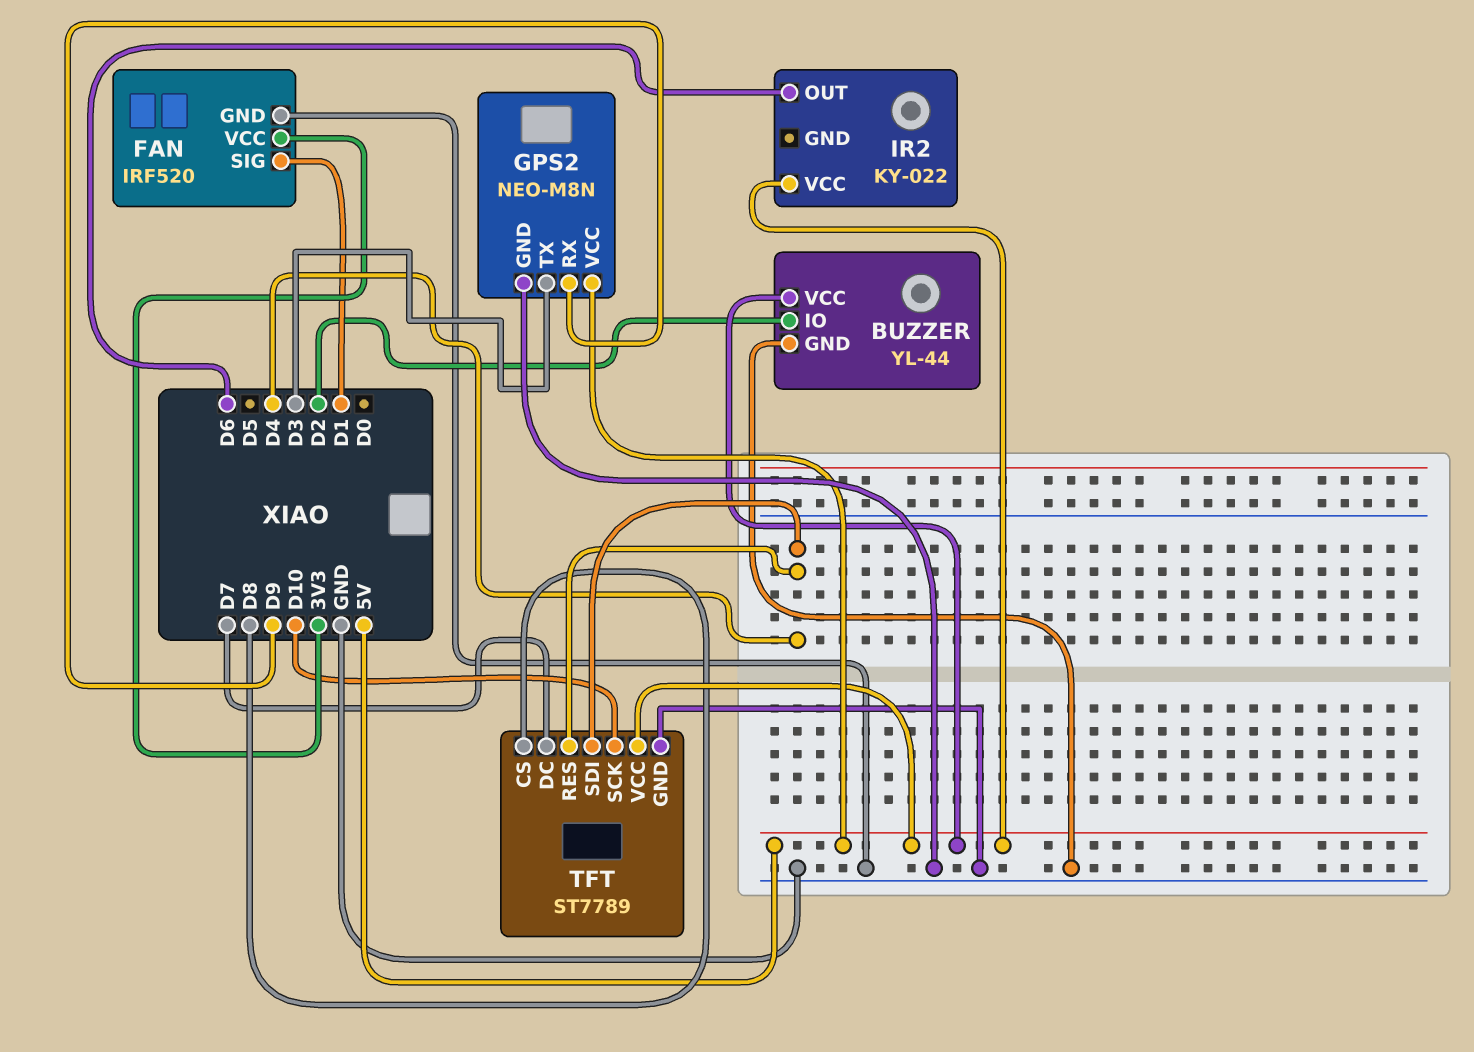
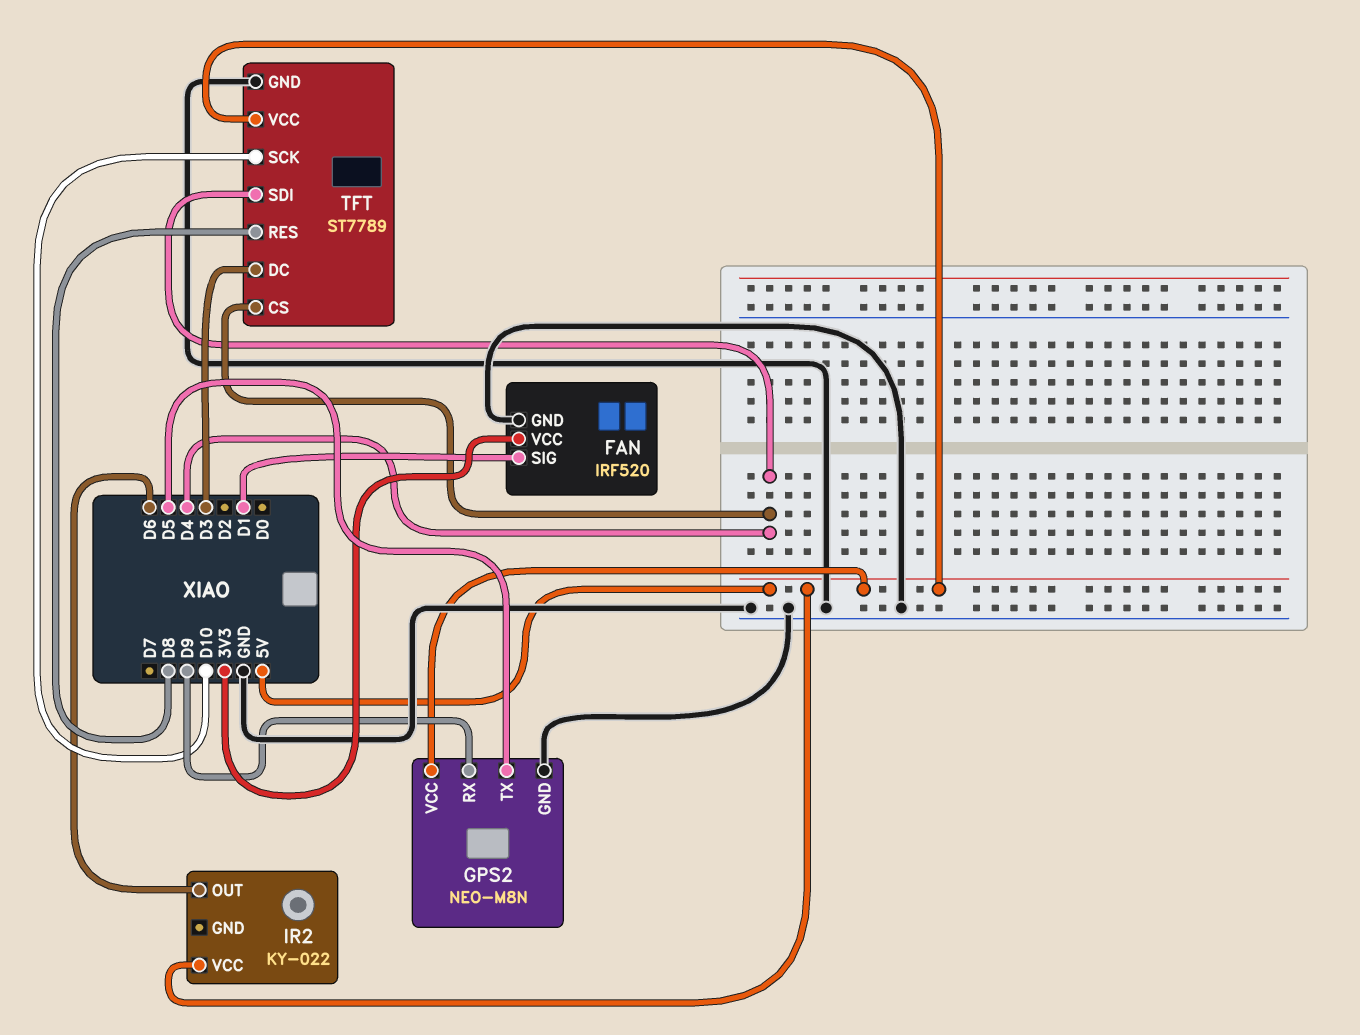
BUZZER: YL-44 -> none
BUZZER pin GND: GND -> none
BUZZER pin IO: D2 -> none
BUZZER pin VCC: 5V -> none
GPS2 pin TX: D3 -> D5
TFT pin CS: D8 -> D4
TFT pin DC: D7 -> D3
TFT pin RES: D4 -> D8

